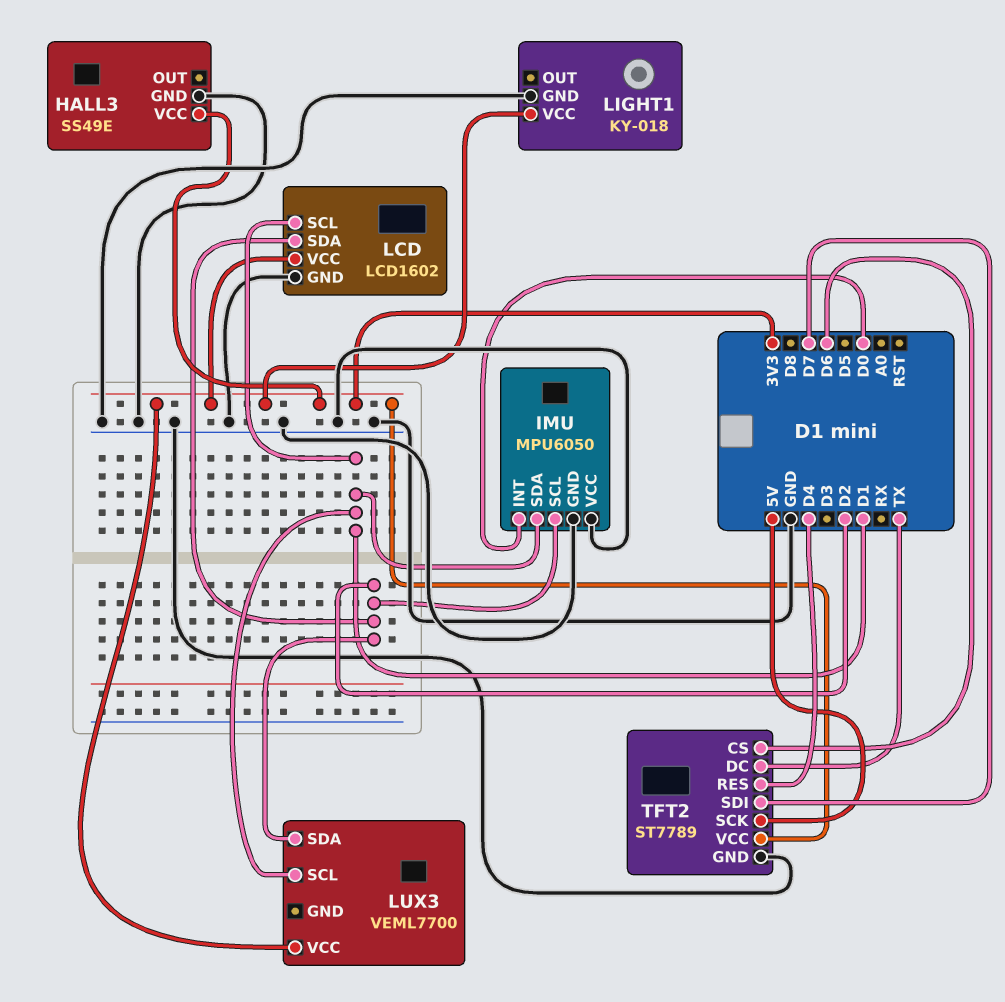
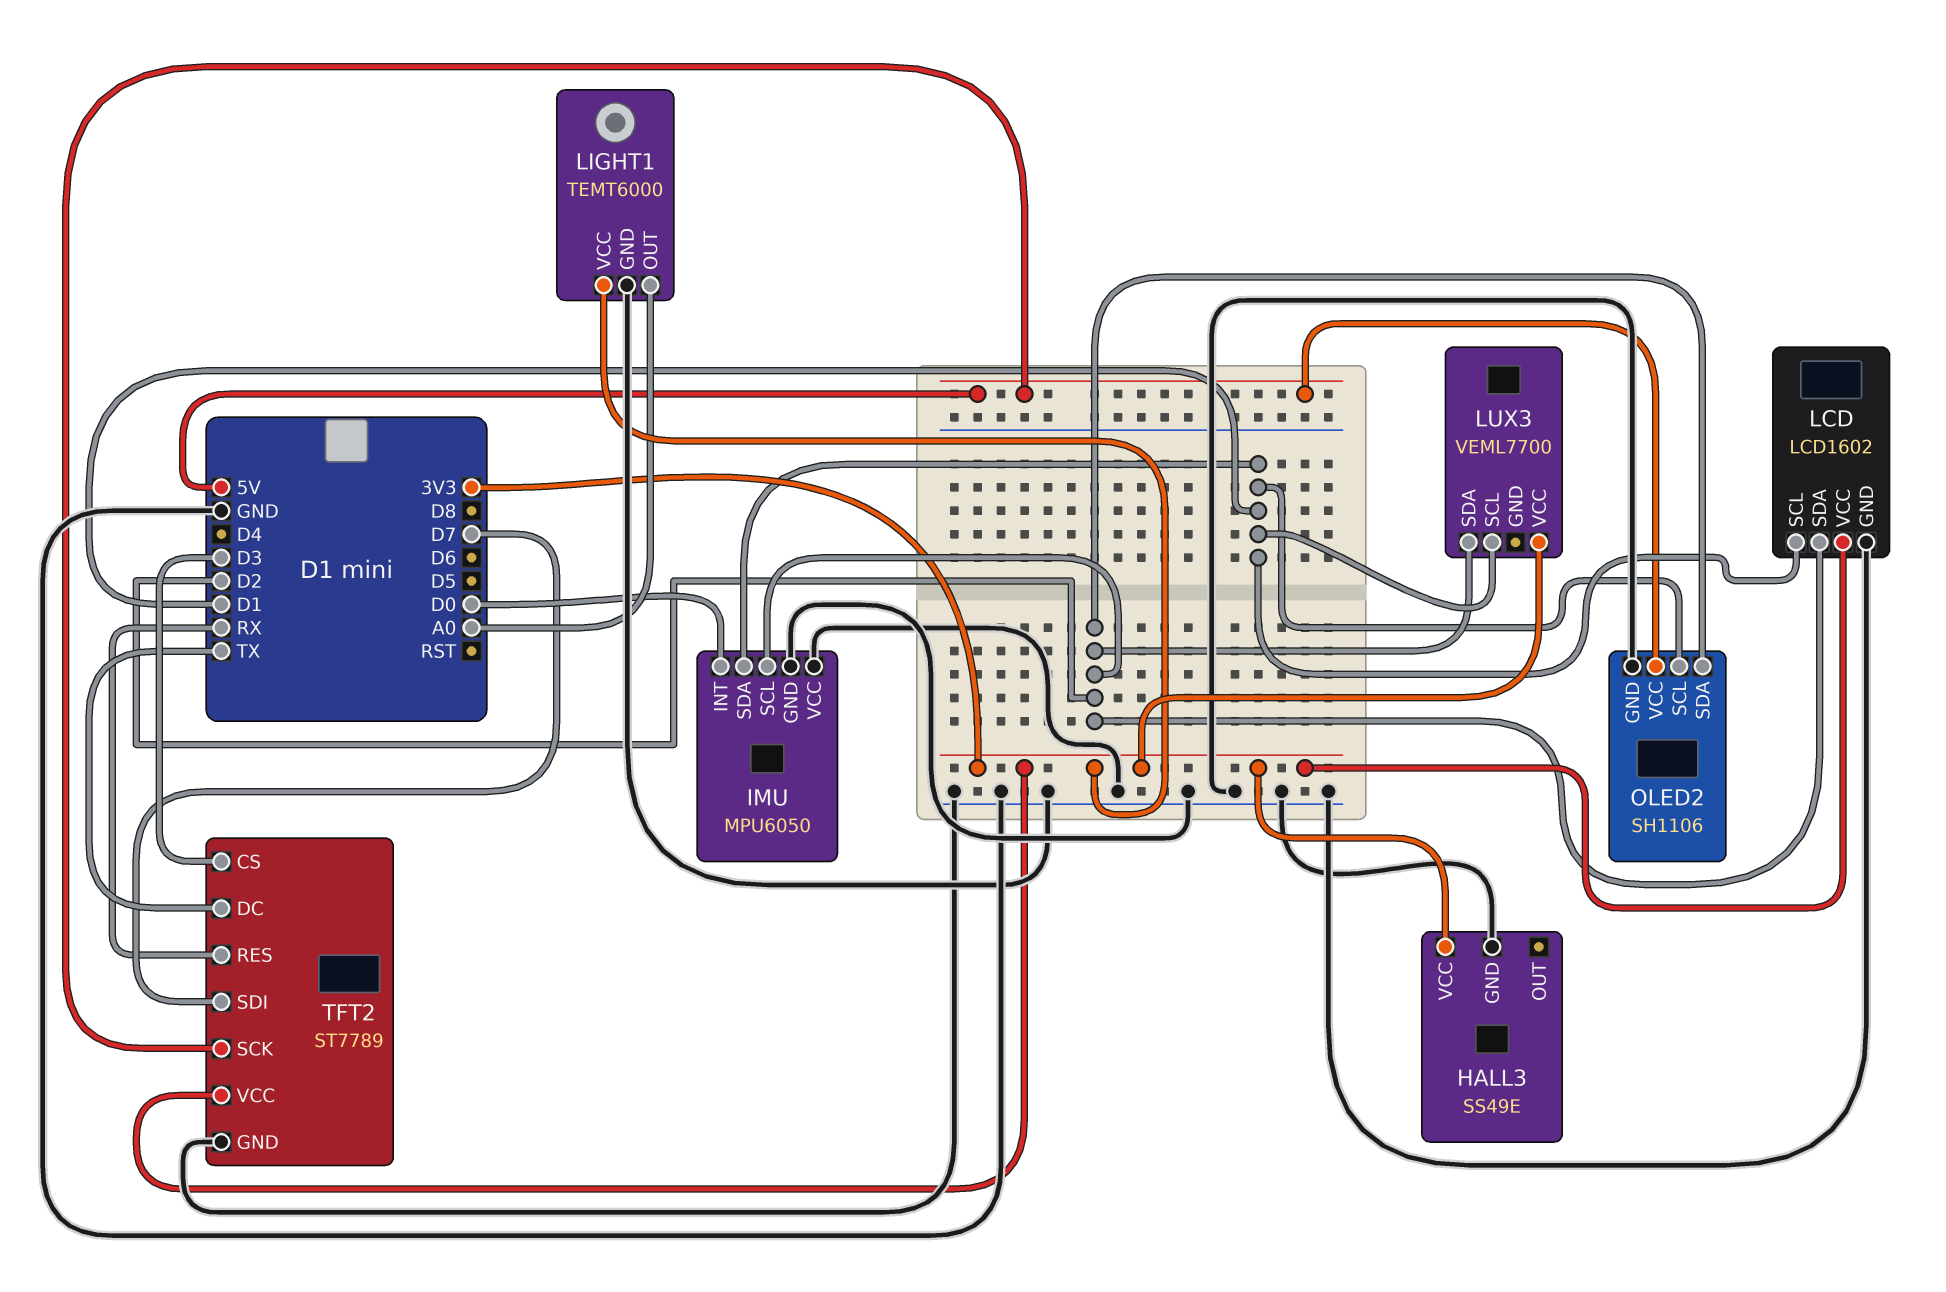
LIGHT1: KY-018 -> TEMT6000
LIGHT1 pin OUT: none -> A0
OLED2: none -> SH1106
OLED2 pin GND: none -> GND
OLED2 pin SCL: none -> D1
OLED2 pin SDA: none -> D2
OLED2 pin VCC: none -> 5V
TFT2 pin CS: D6 -> D3
TFT2 pin RES: D4 -> RX

